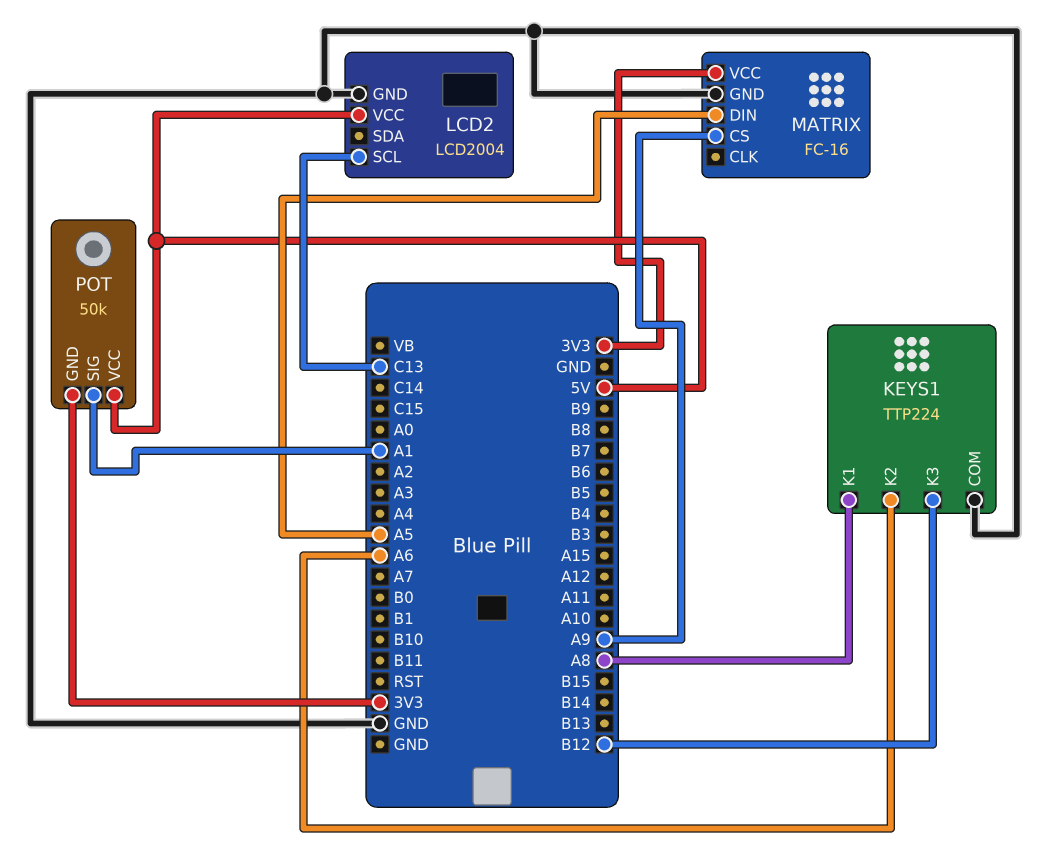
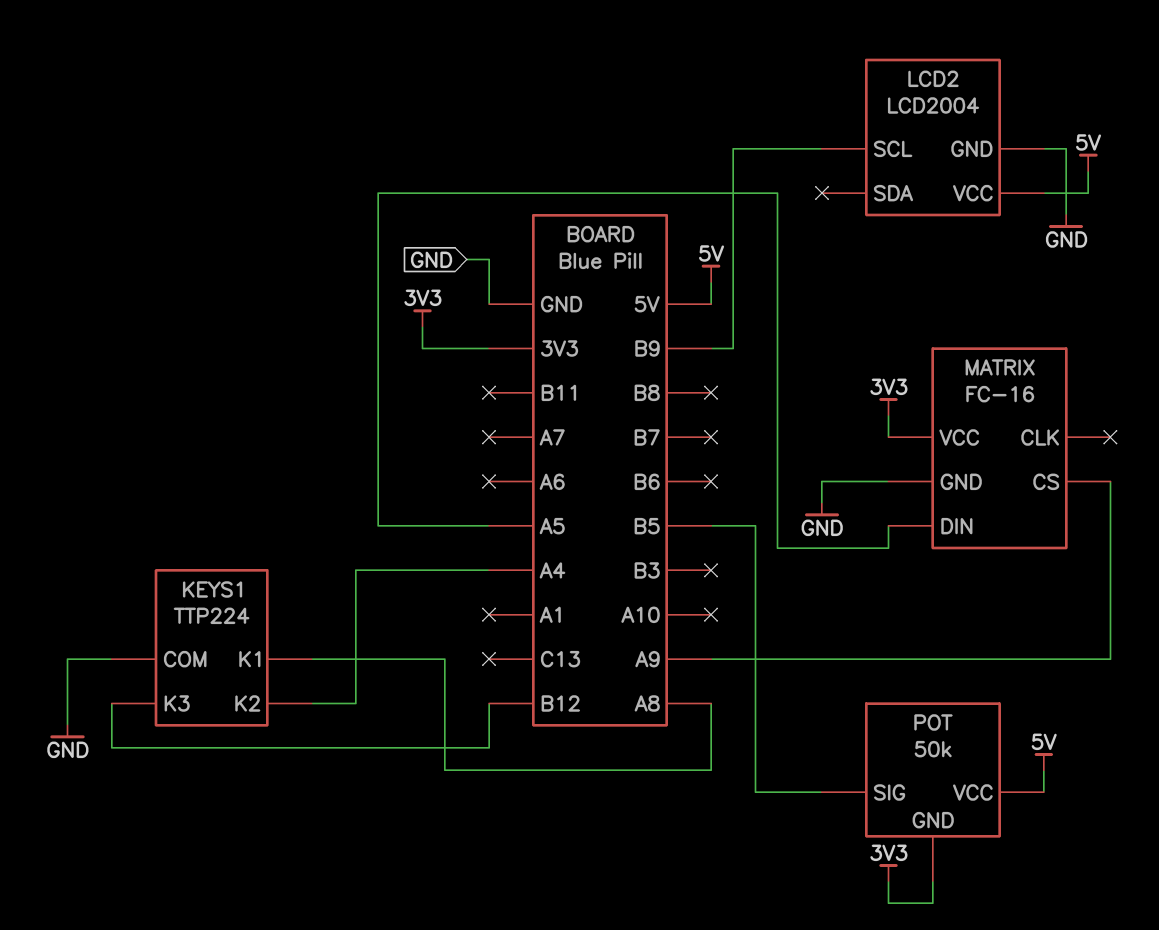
KEYS1 pin K2: A6 -> A4
LCD2 pin SCL: C13 -> B9
POT pin SIG: A1 -> B5

